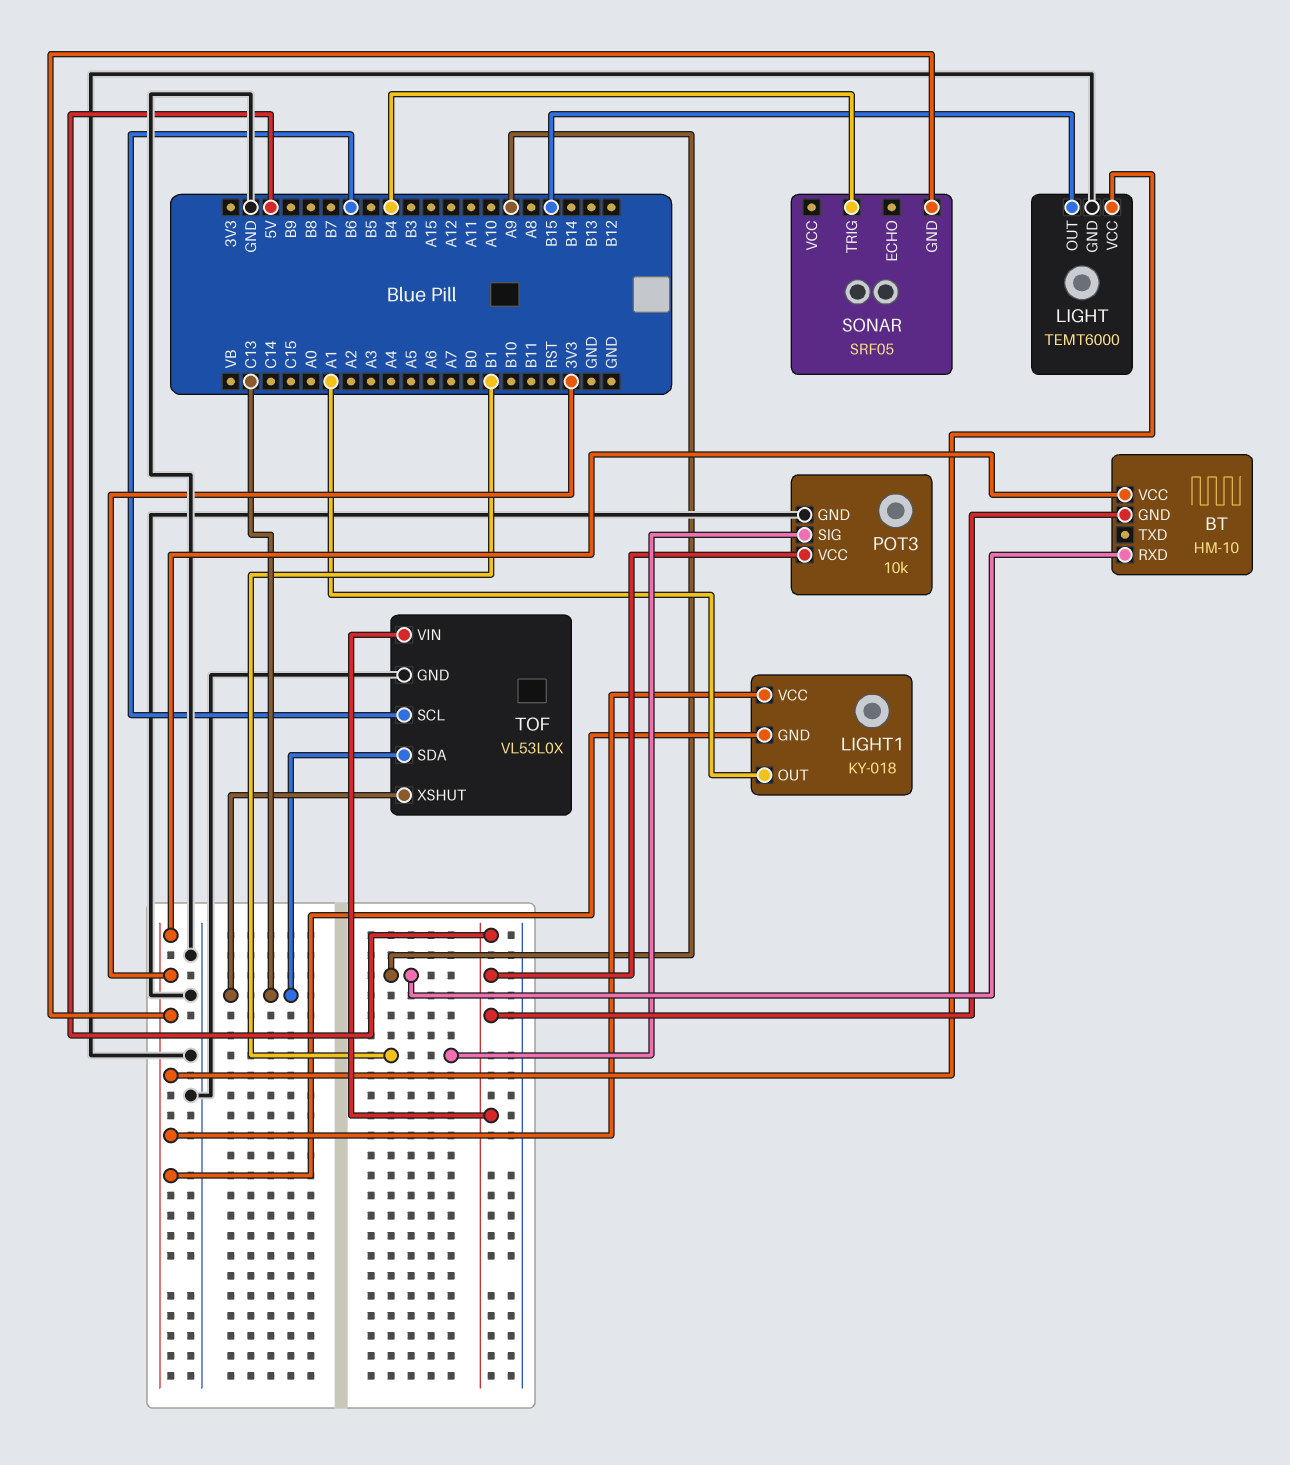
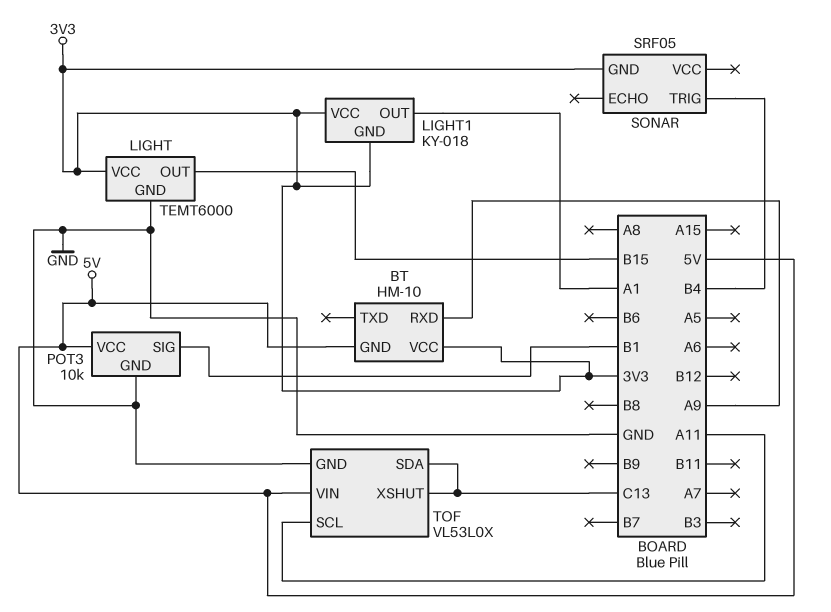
TOF pin SCL: B6 -> A11

